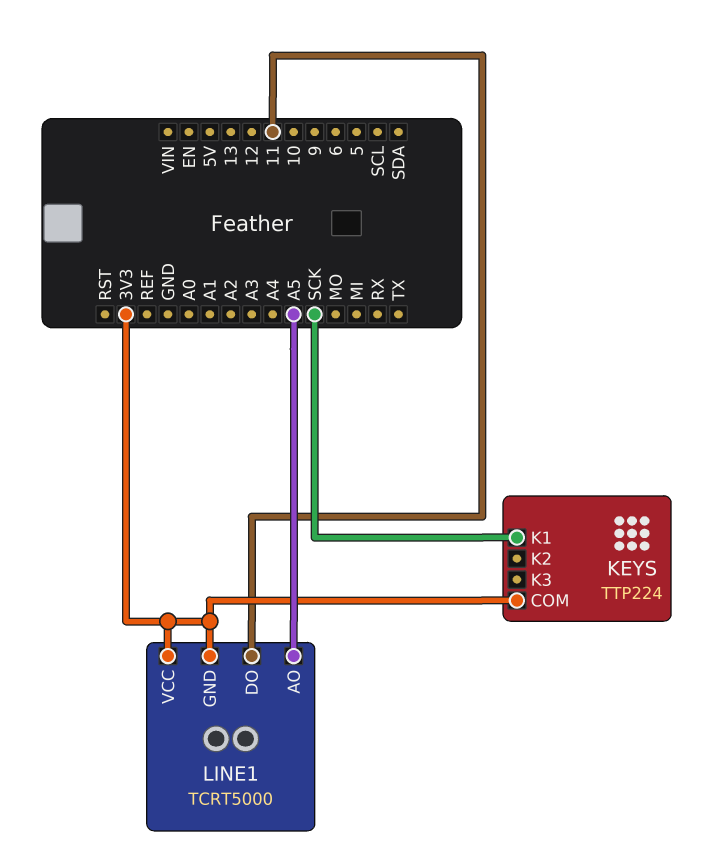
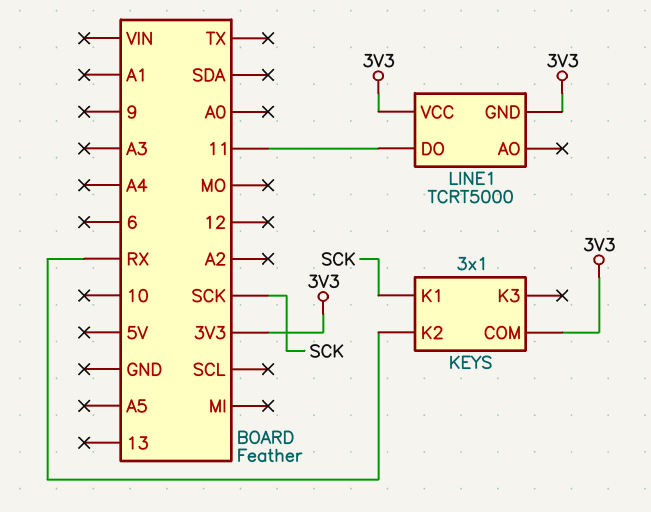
KEYS: TTP224 -> 3x1
KEYS pin K2: none -> RX
LINE1 pin AO: A5 -> none

